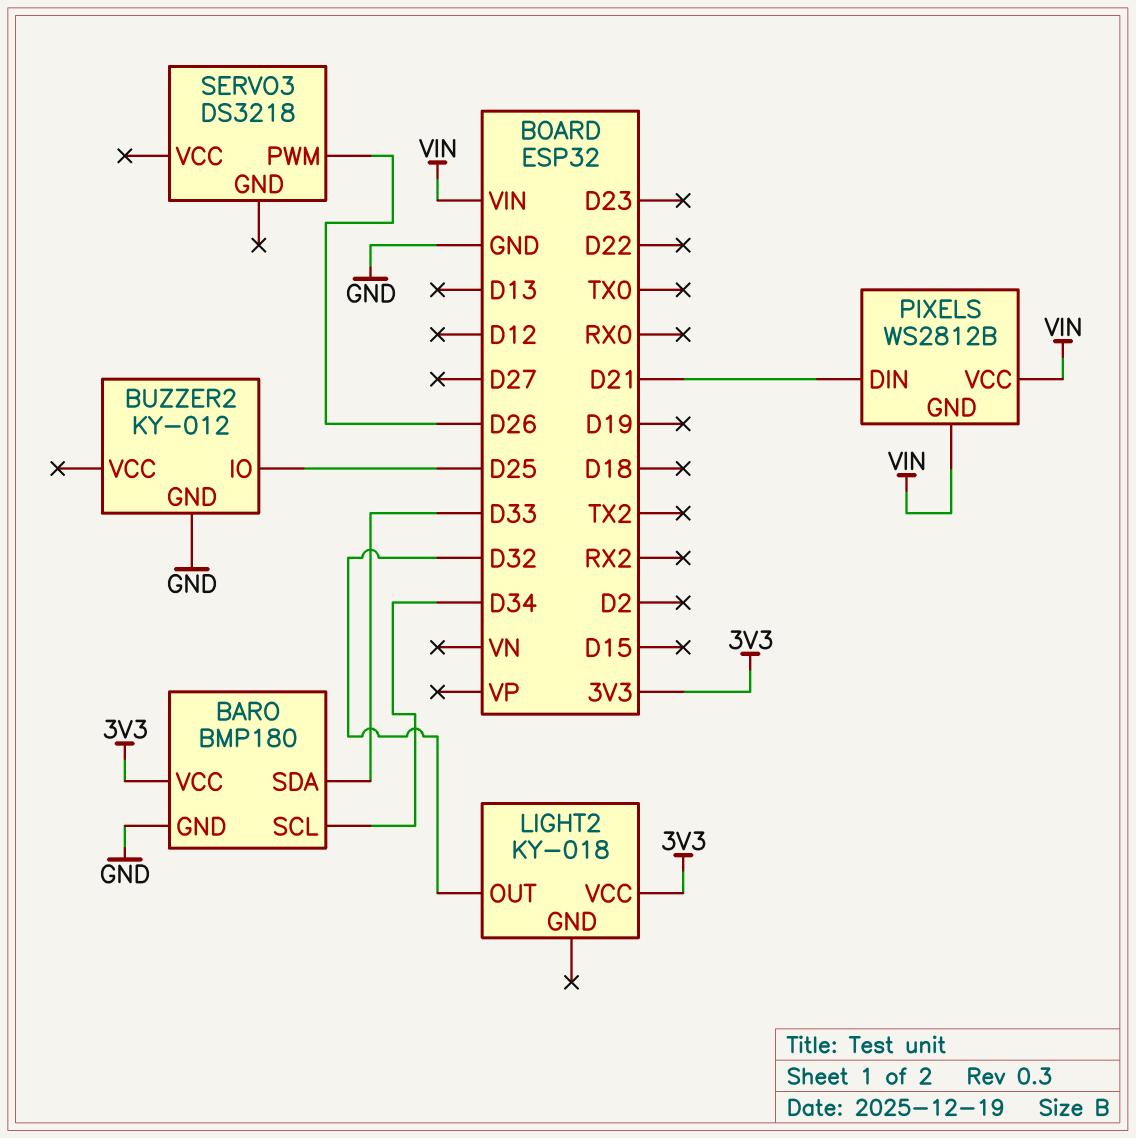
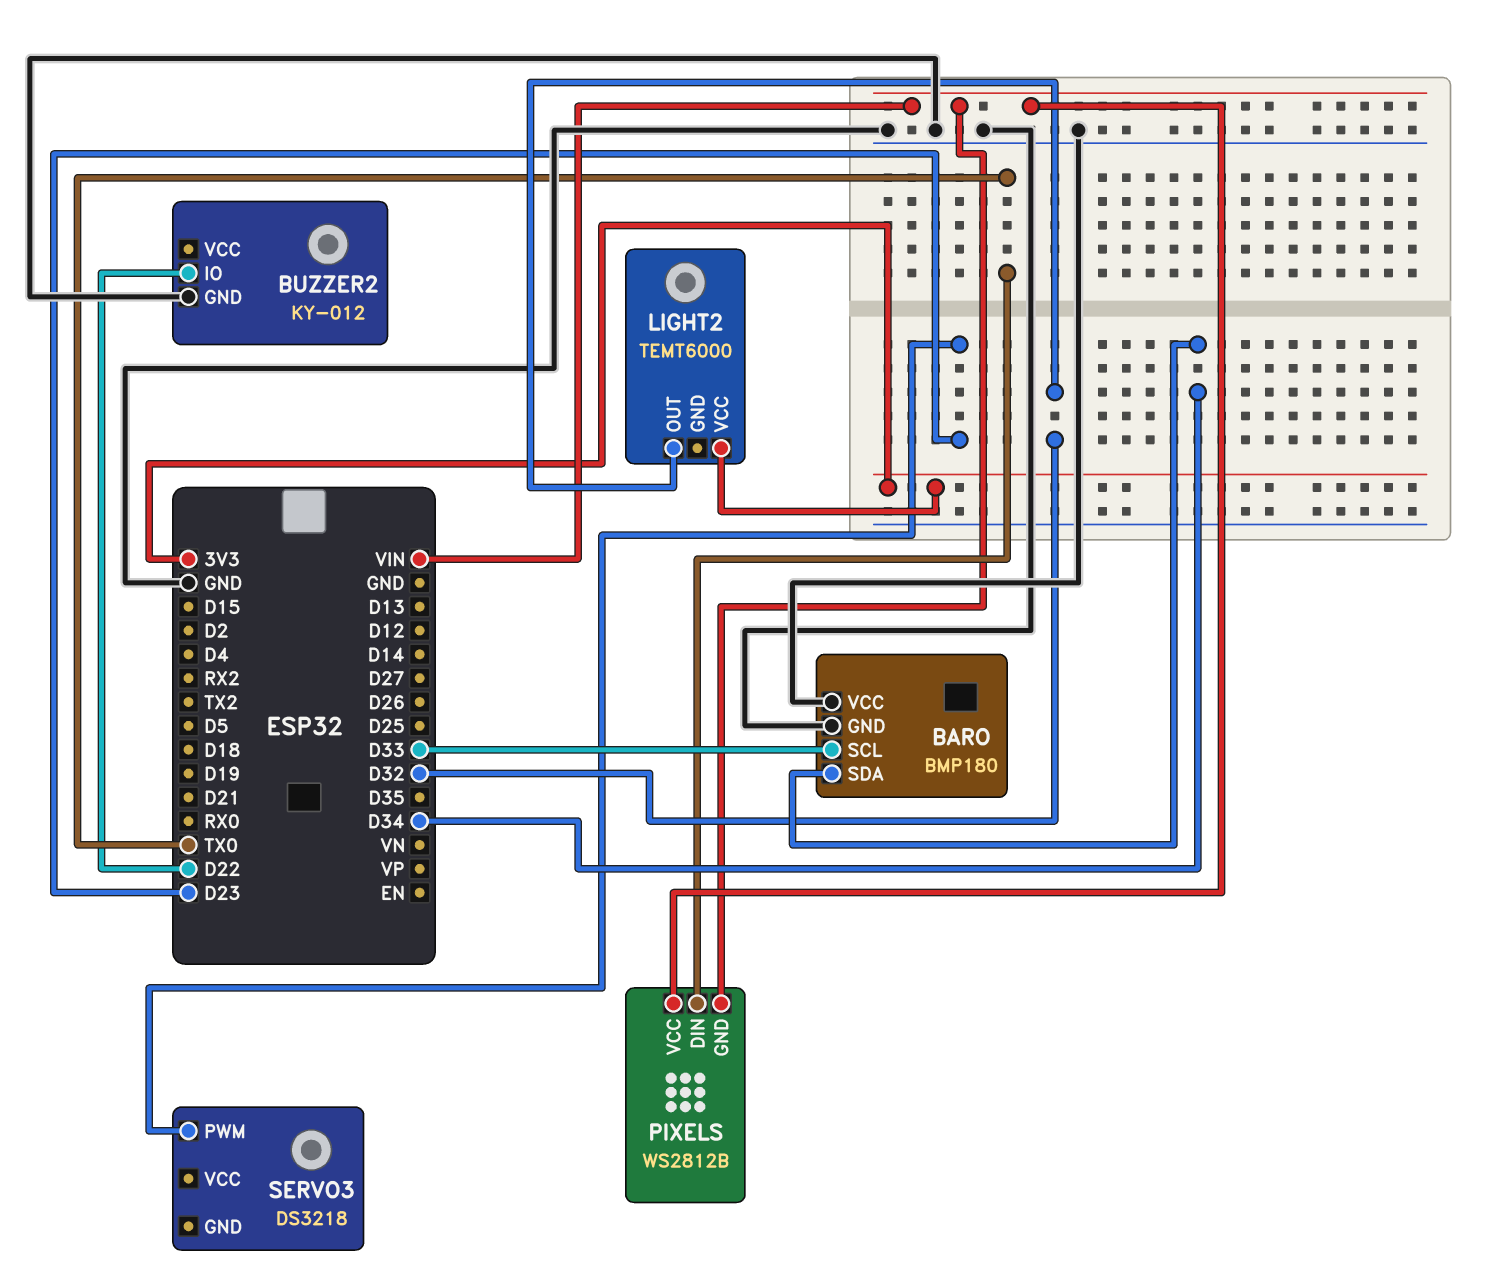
BARO pin SCL: D34 -> D33
BARO pin SDA: D33 -> D34
BARO pin VCC: 3V3 -> GND
BUZZER2 pin IO: D25 -> D22
LIGHT2: KY-018 -> TEMT6000
PIXELS pin DIN: D21 -> TX0
SERVO3 pin PWM: D26 -> D23

